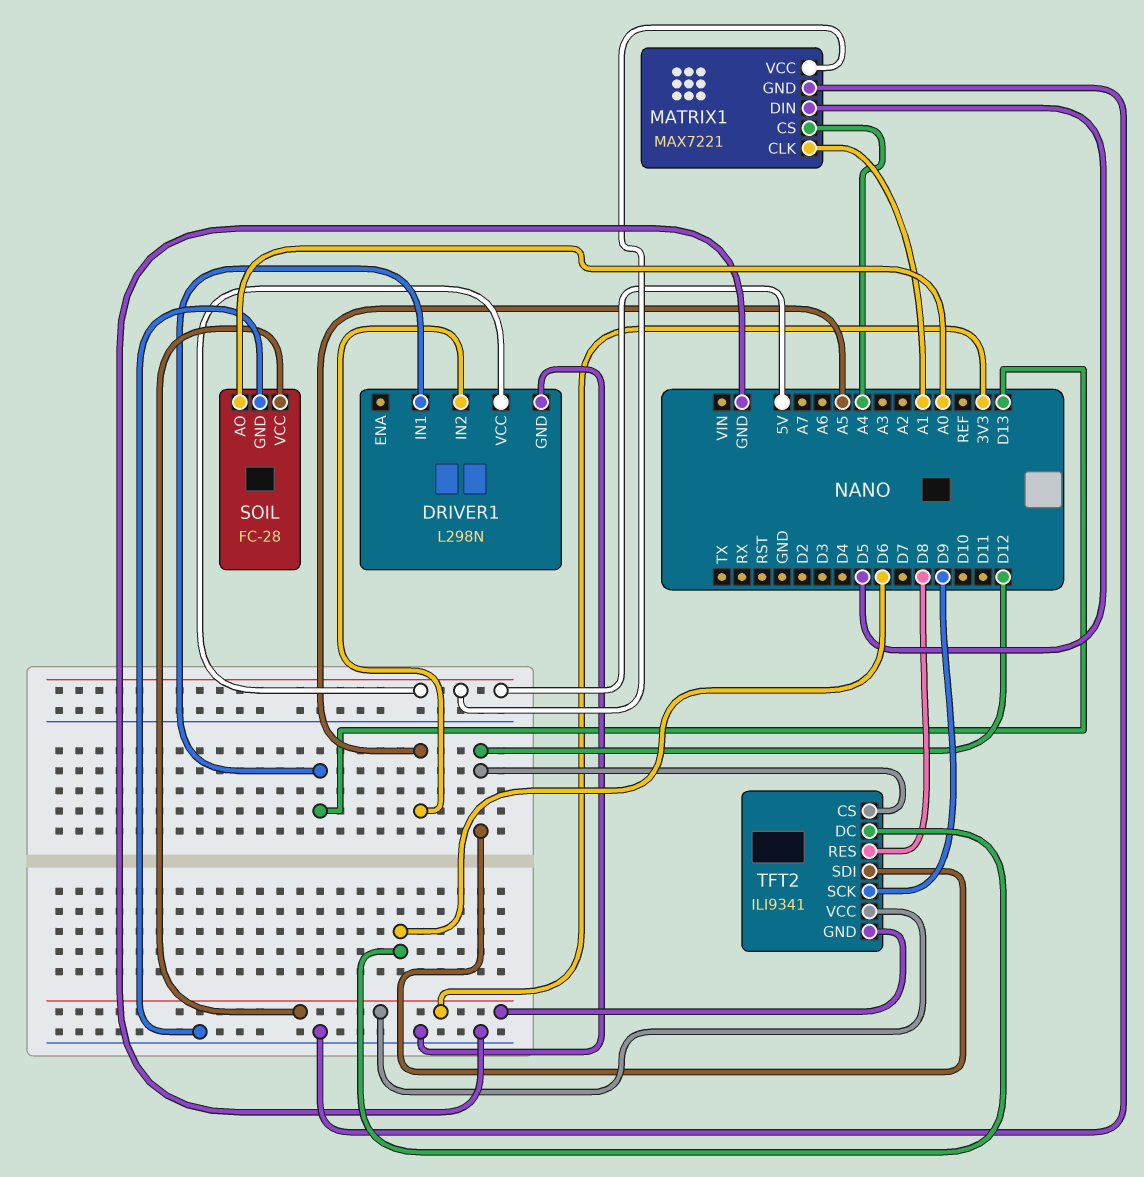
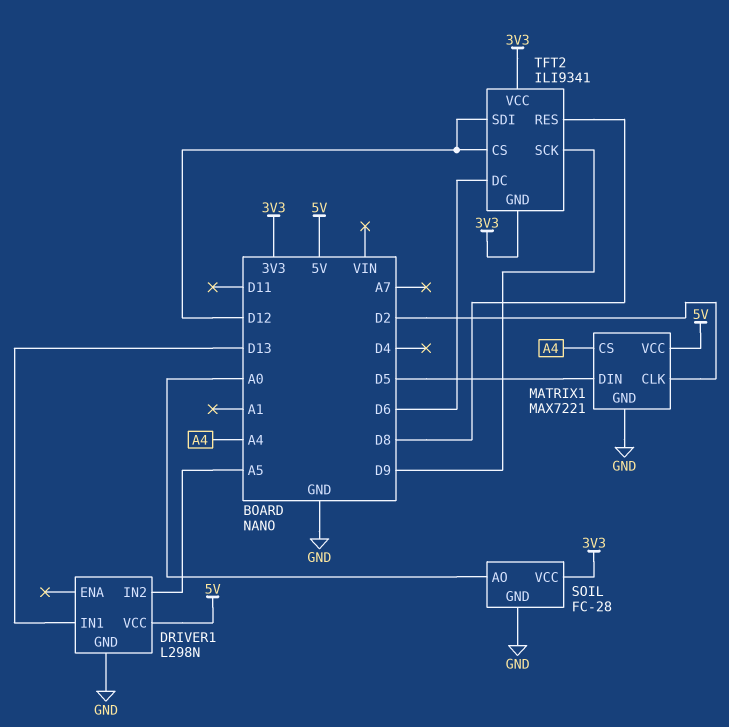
MATRIX1 pin CLK: A1 -> D2

